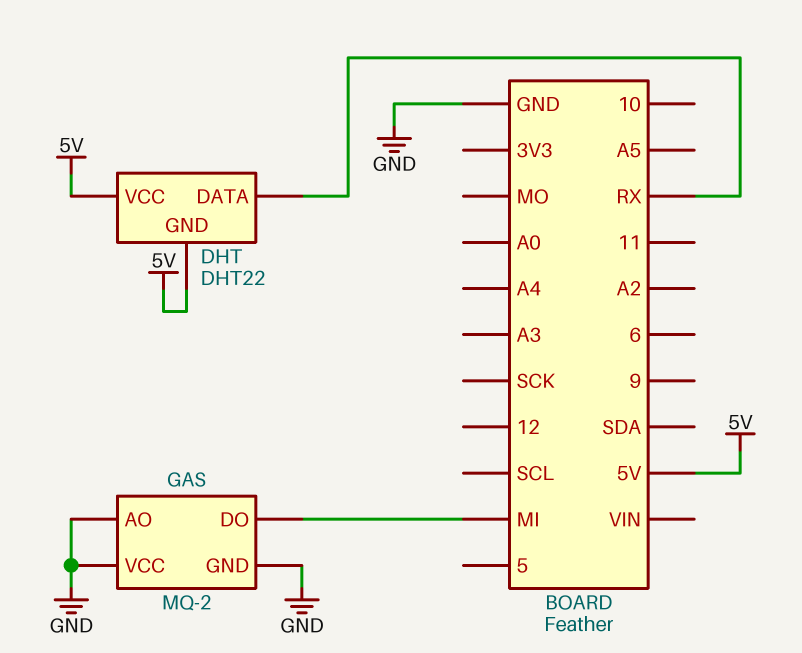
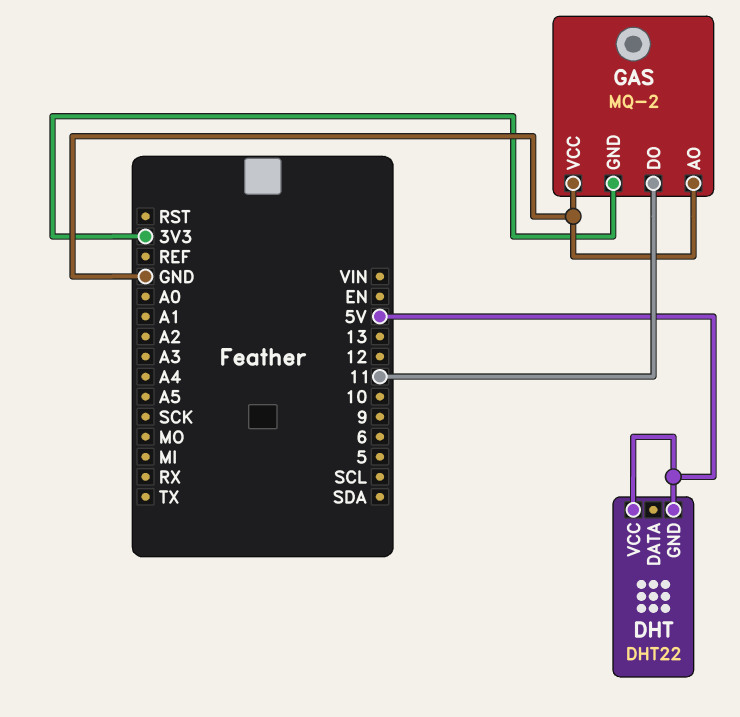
DHT pin DATA: RX -> none
GAS pin DO: MI -> 11
GAS pin GND: GND -> 3V3

